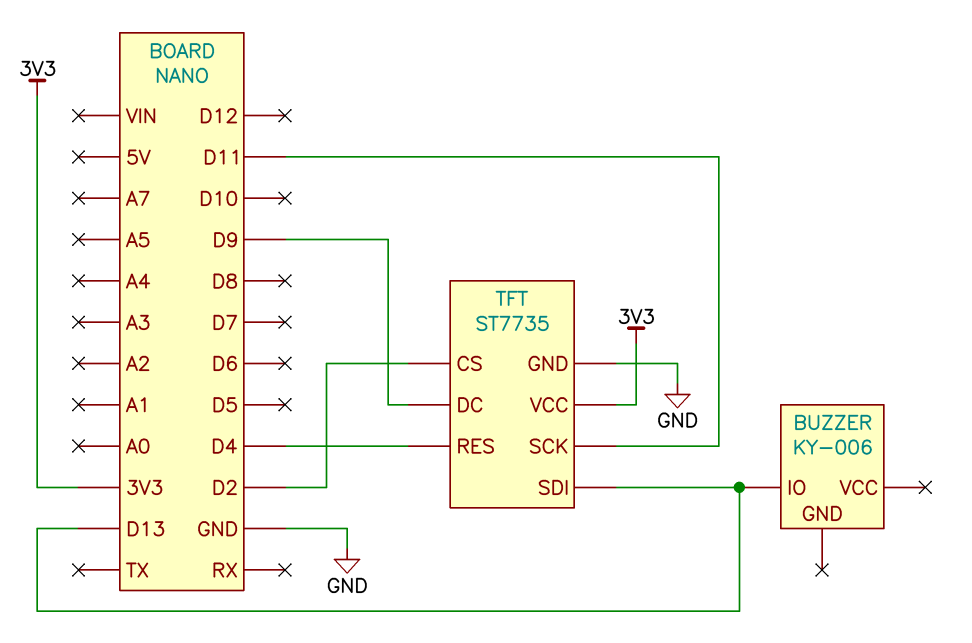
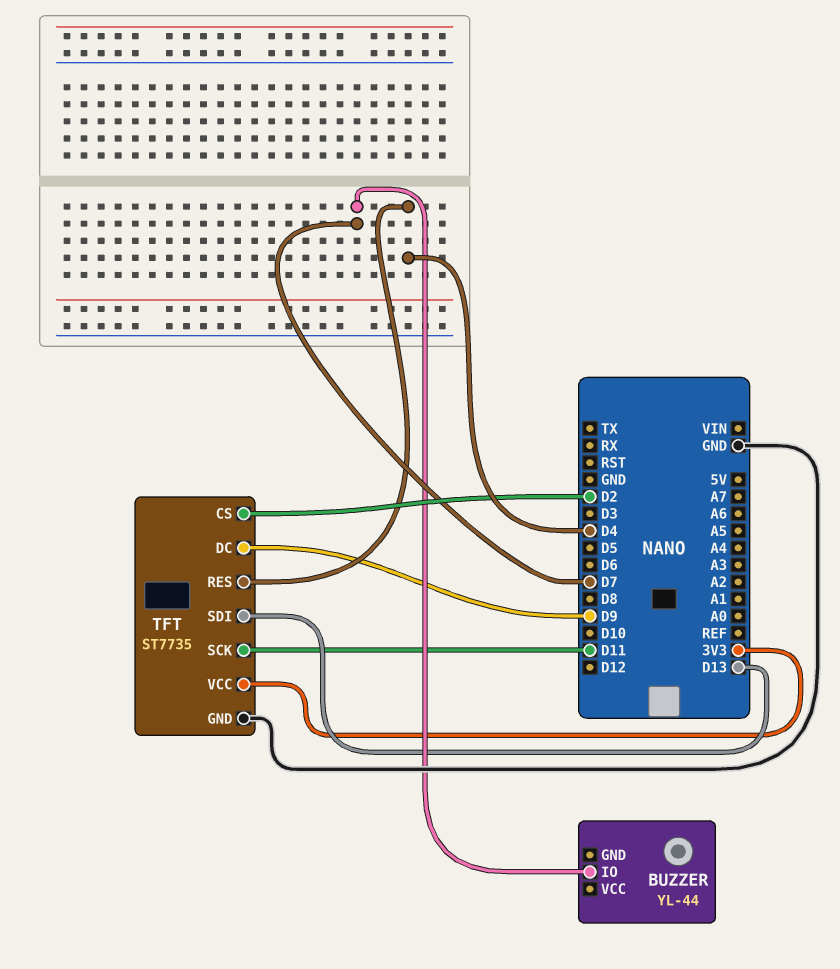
BUZZER: KY-006 -> YL-44
BUZZER pin IO: D13 -> D7

